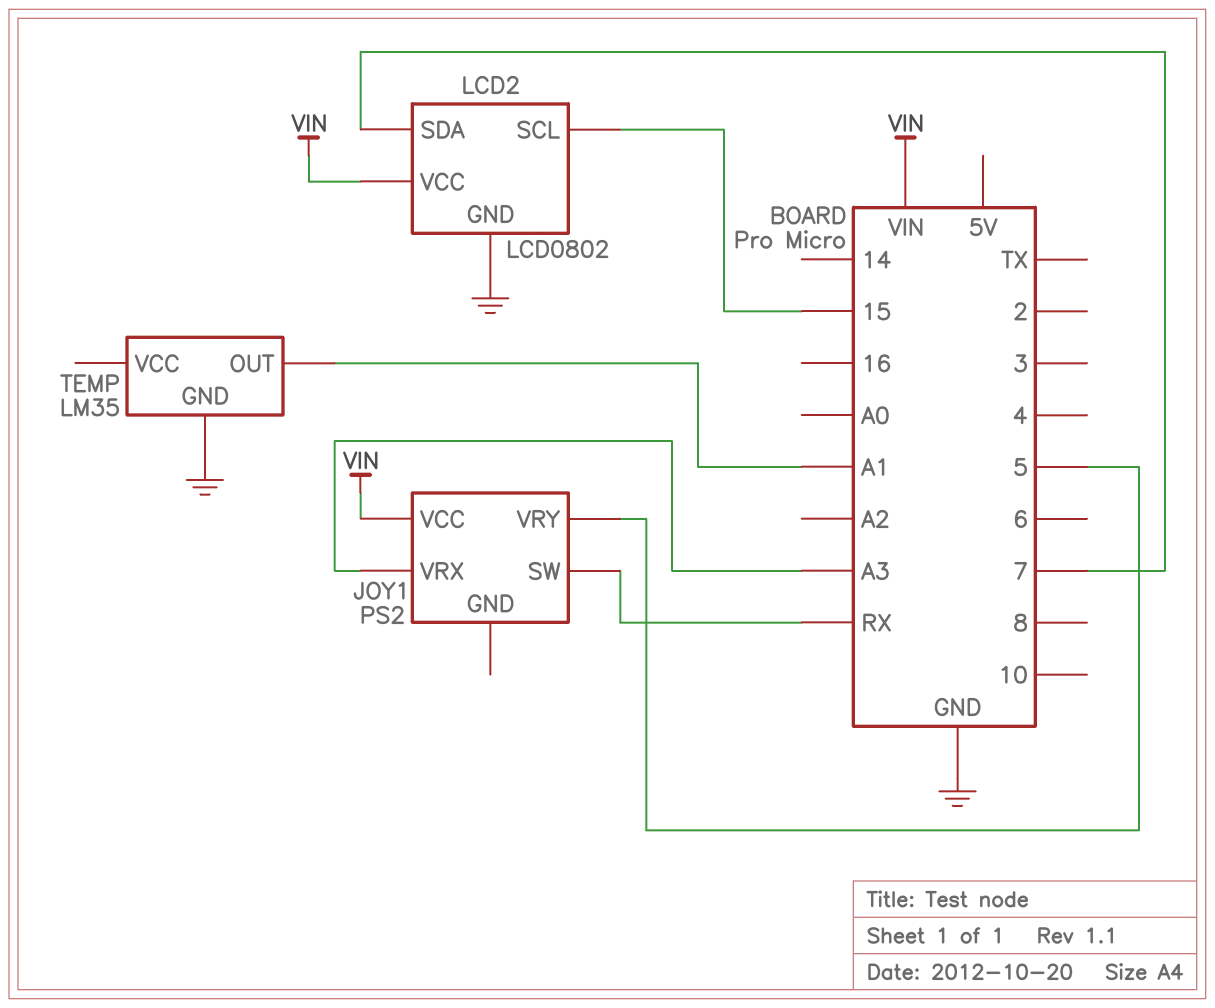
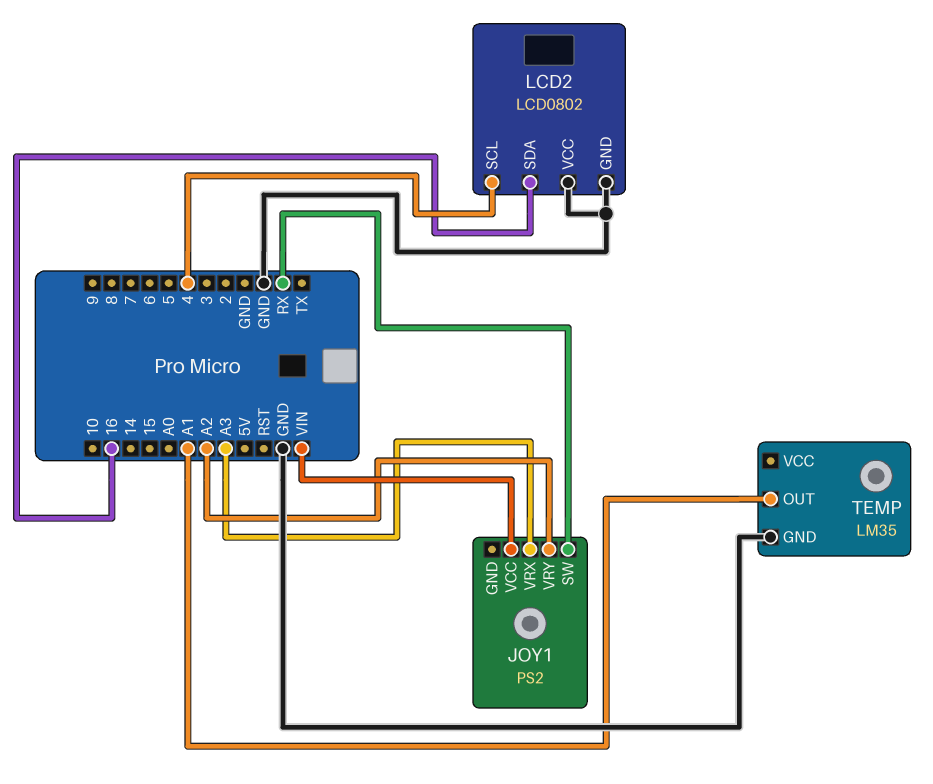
JOY1 pin VRY: 5 -> A2
LCD2 pin SCL: 15 -> 4
LCD2 pin SDA: 7 -> 16
LCD2 pin VCC: VIN -> GND

